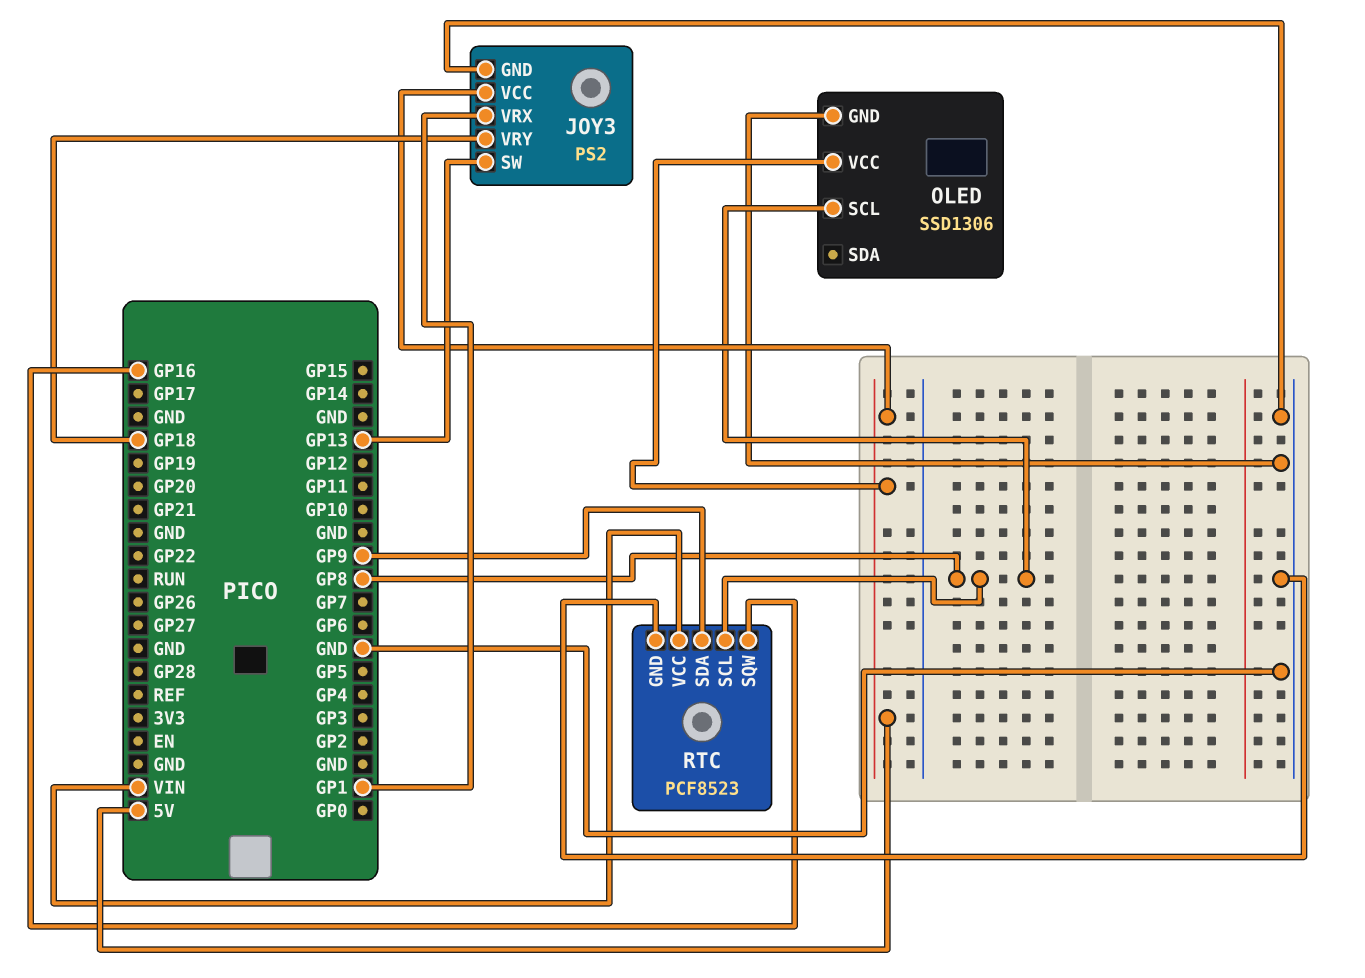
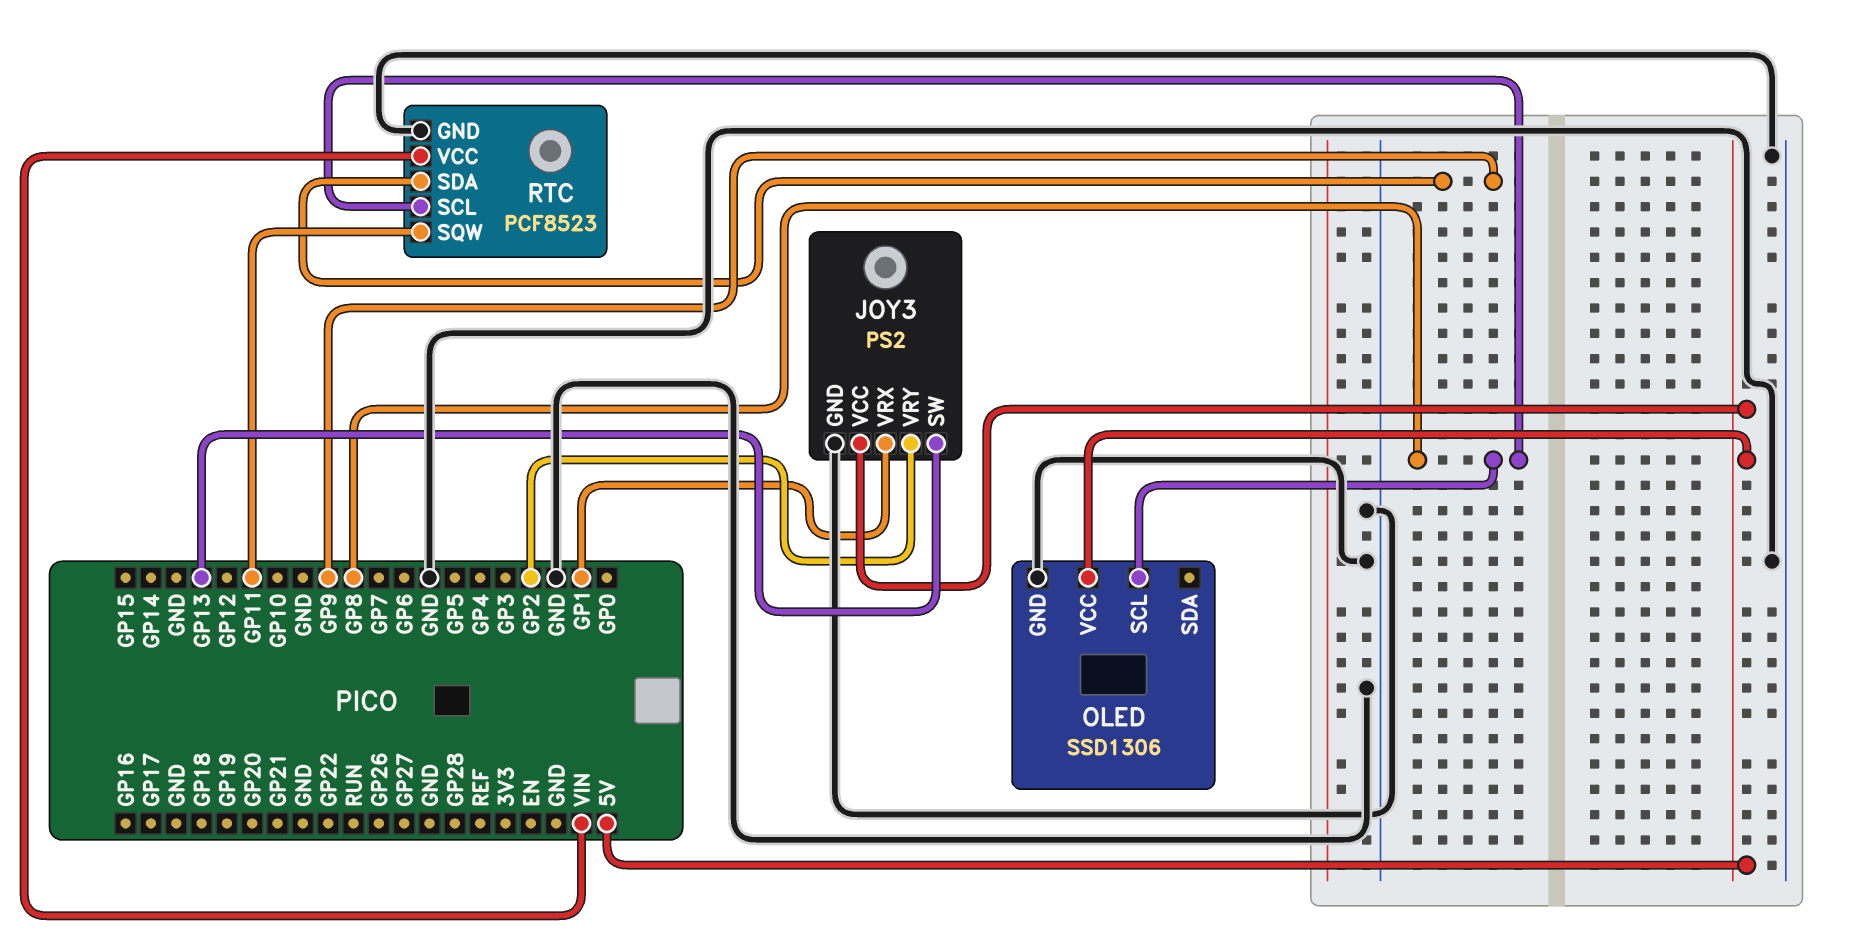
JOY3 pin VRY: GP18 -> GP2
RTC pin SQW: GP16 -> GP11

